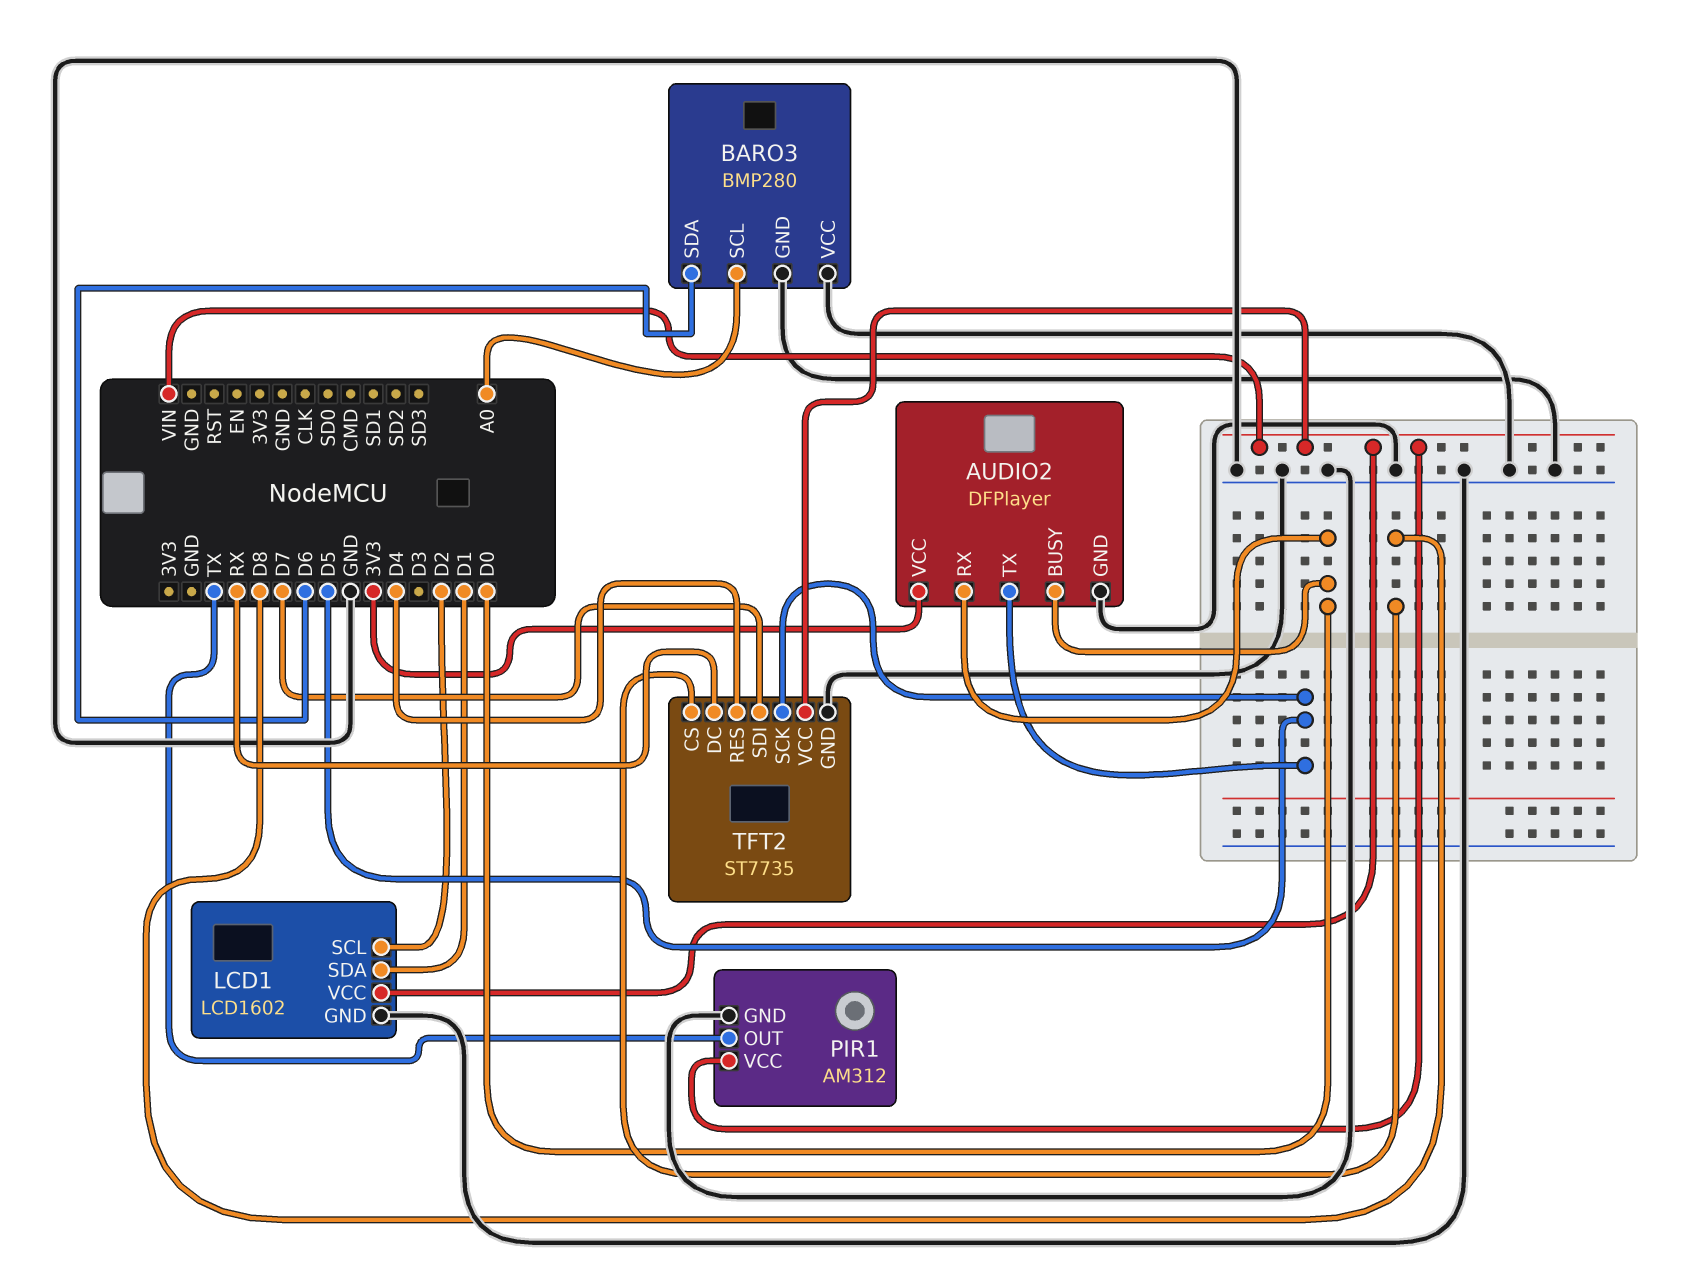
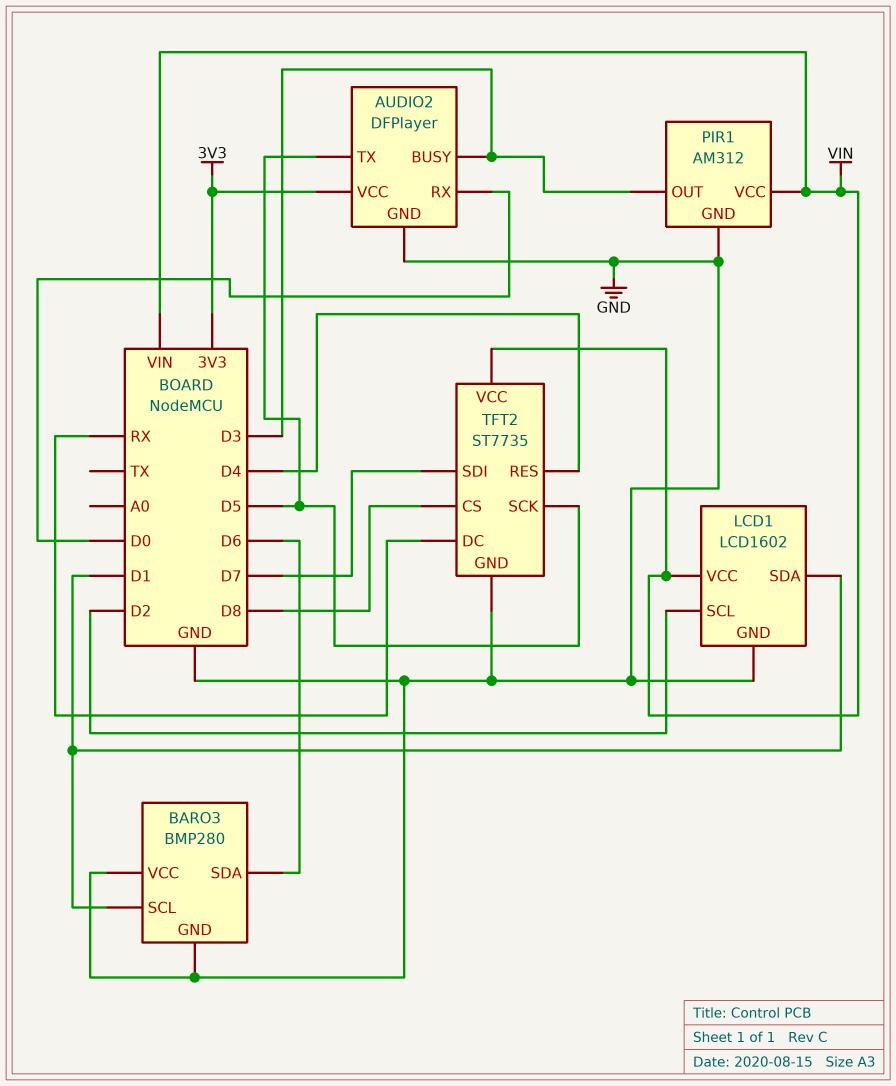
AUDIO2 pin BUSY: D0 -> D3
BARO3 pin SCL: A0 -> D1
PIR1 pin OUT: TX -> D3

